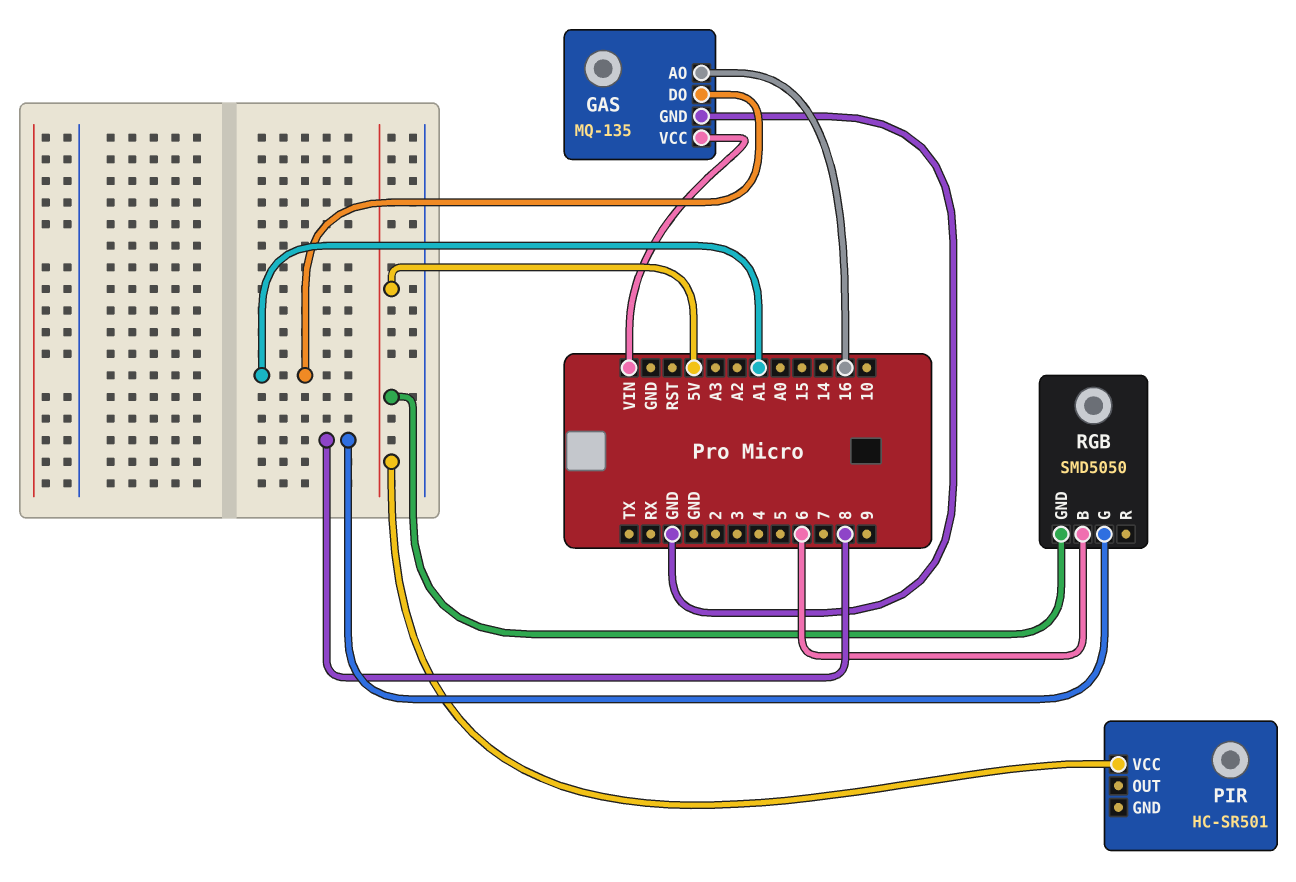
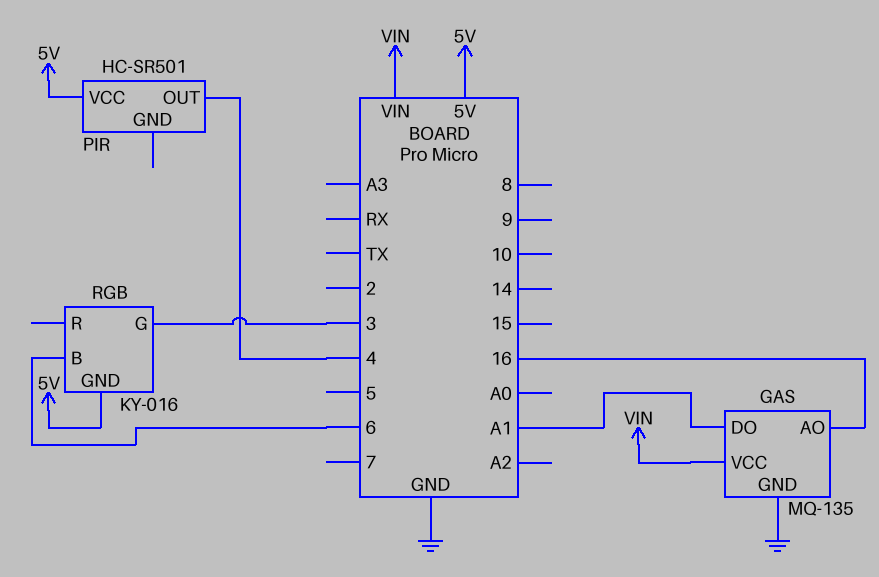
PIR pin OUT: none -> 4
RGB: SMD5050 -> KY-016
RGB pin G: 8 -> 3

